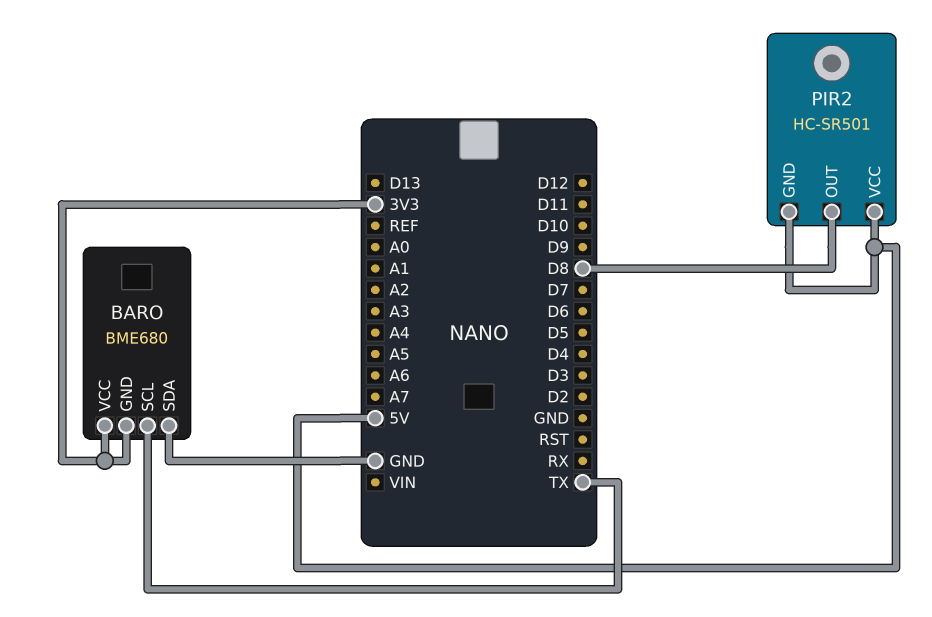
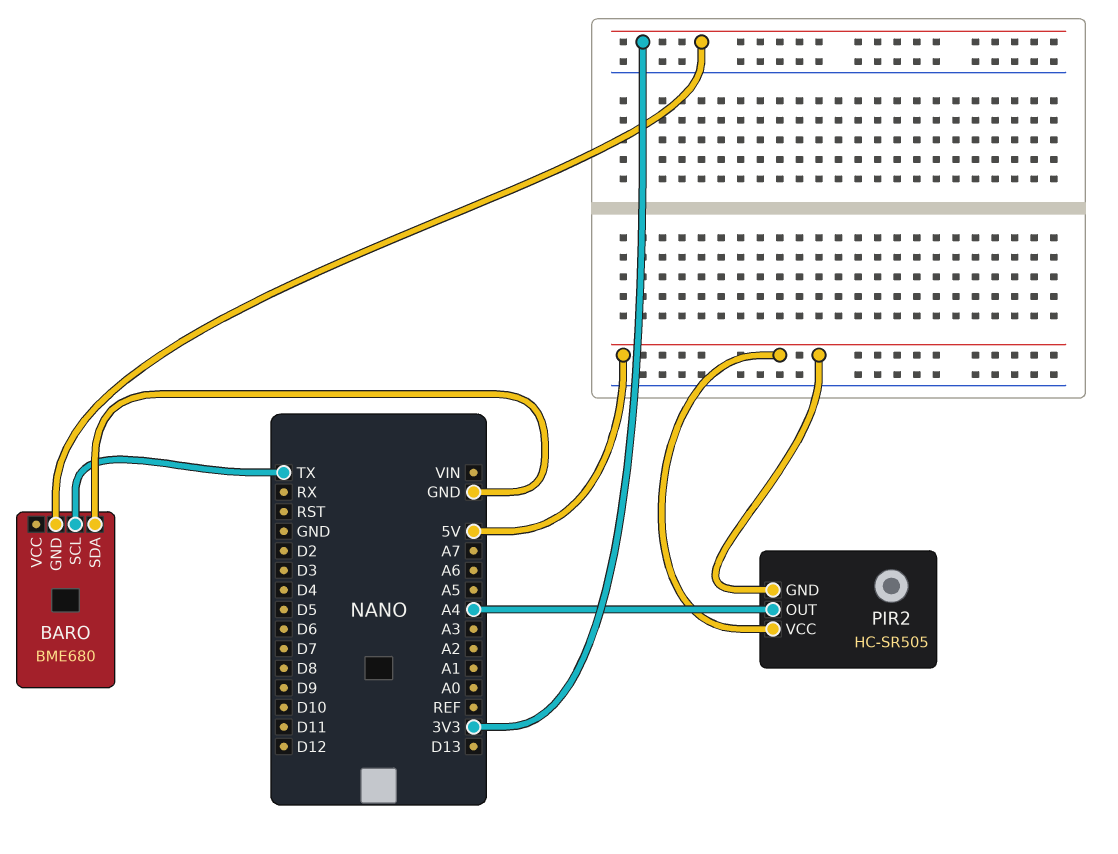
BARO pin VCC: 3V3 -> none
PIR2: HC-SR501 -> HC-SR505
PIR2 pin OUT: D8 -> A4

